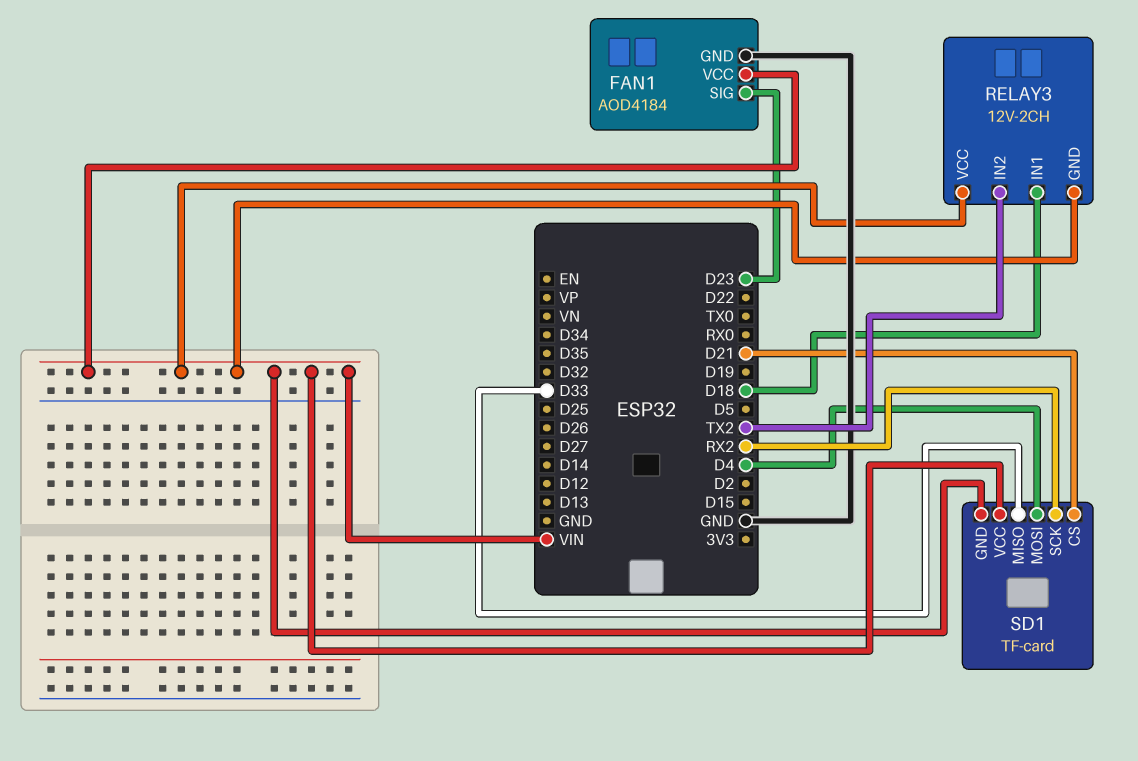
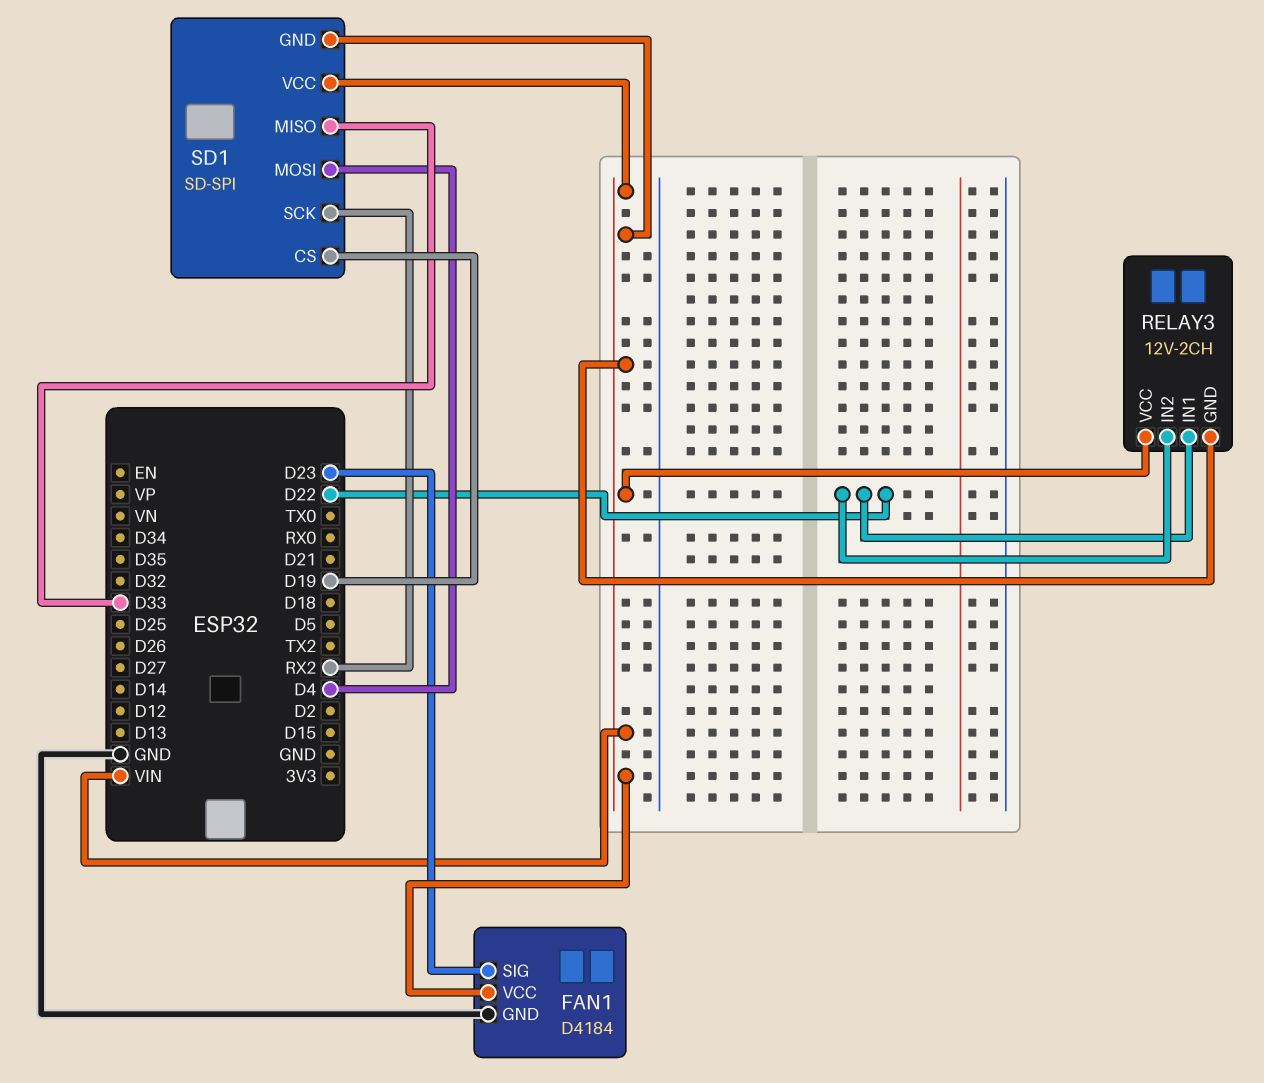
FAN1: AOD4184 -> D4184
RELAY3 pin IN1: D18 -> D22
RELAY3 pin IN2: TX2 -> D22
SD1: TF-card -> SD-SPI
SD1 pin CS: D21 -> D19

